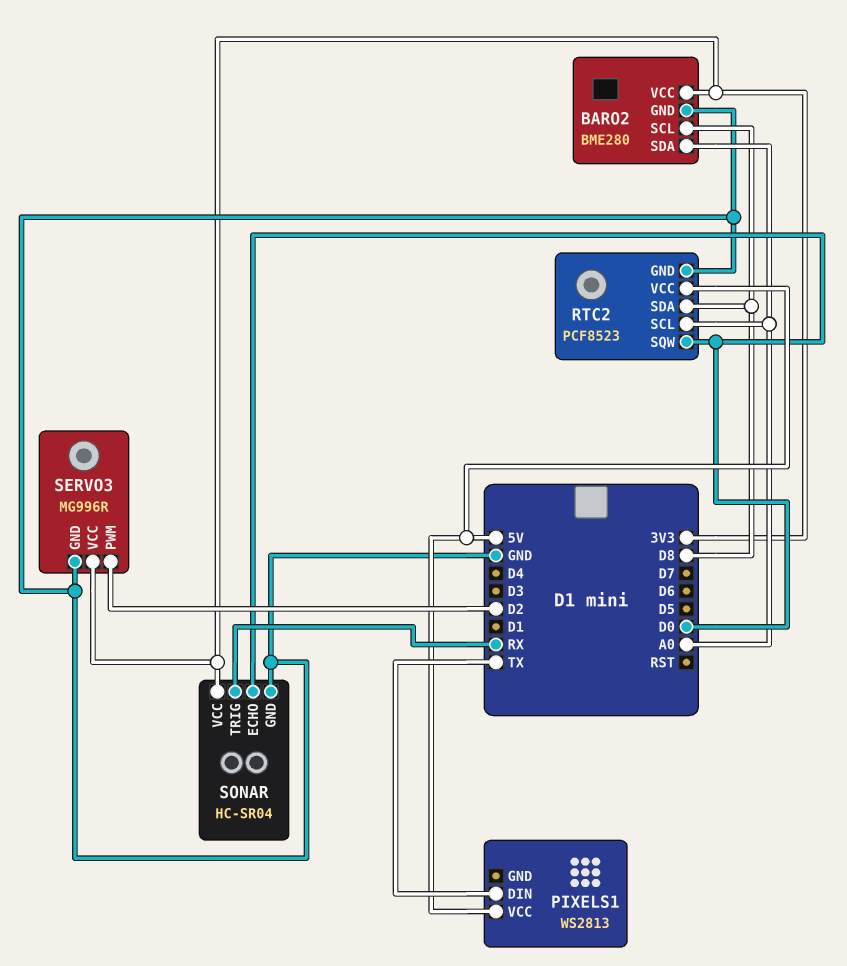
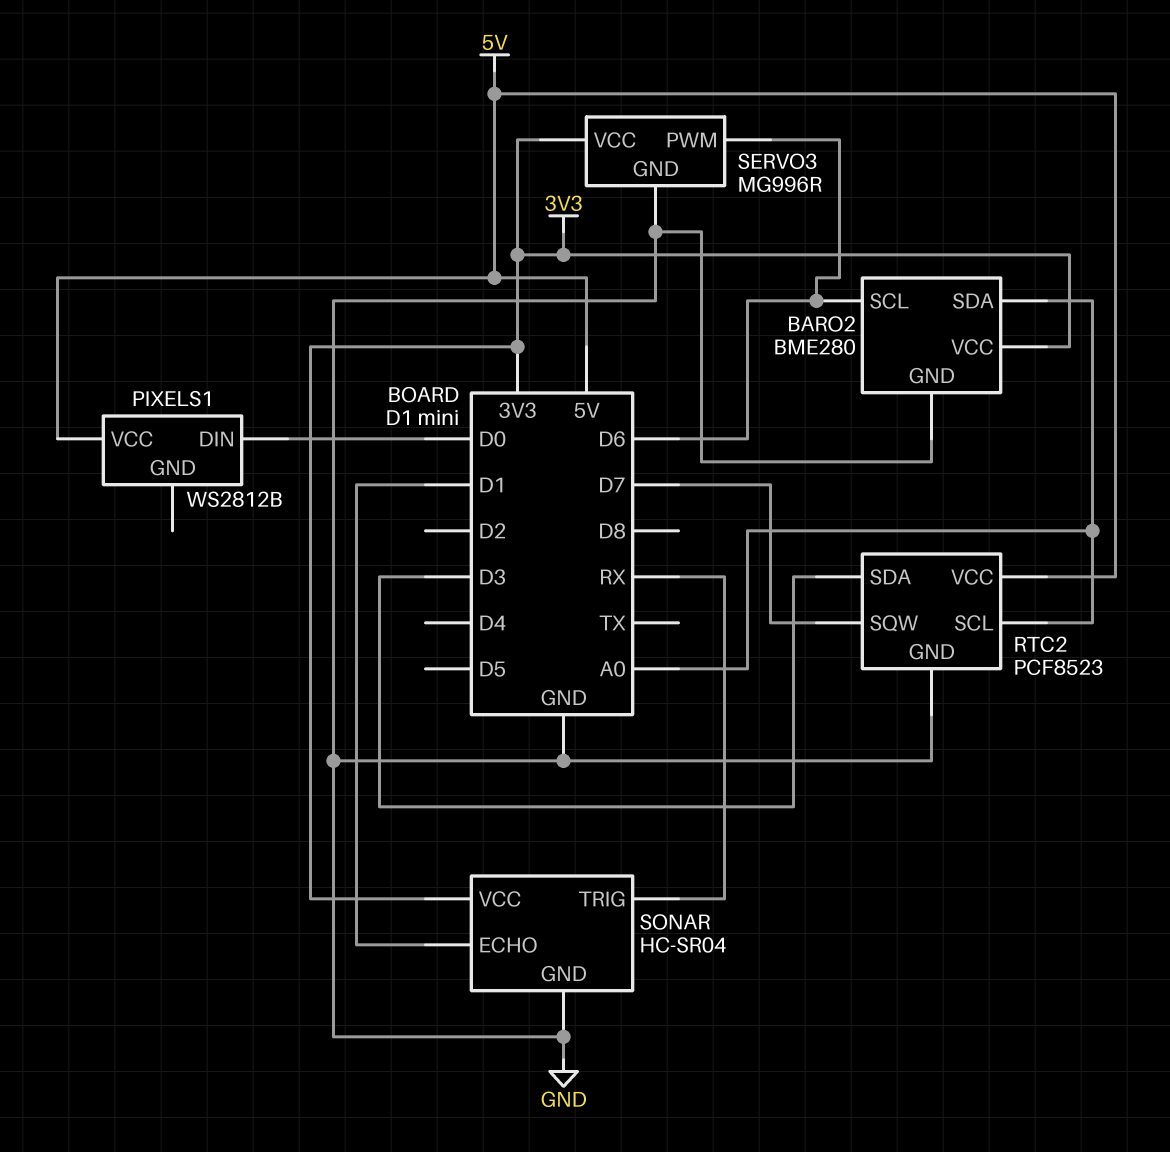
BARO2 pin SCL: D8 -> D6
PIXELS1: WS2813 -> WS2812B
PIXELS1 pin DIN: TX -> D0
RTC2 pin SDA: D8 -> D3
RTC2 pin SQW: D0 -> D7
SERVO3 pin PWM: D2 -> D6
SONAR pin ECHO: D0 -> D1

